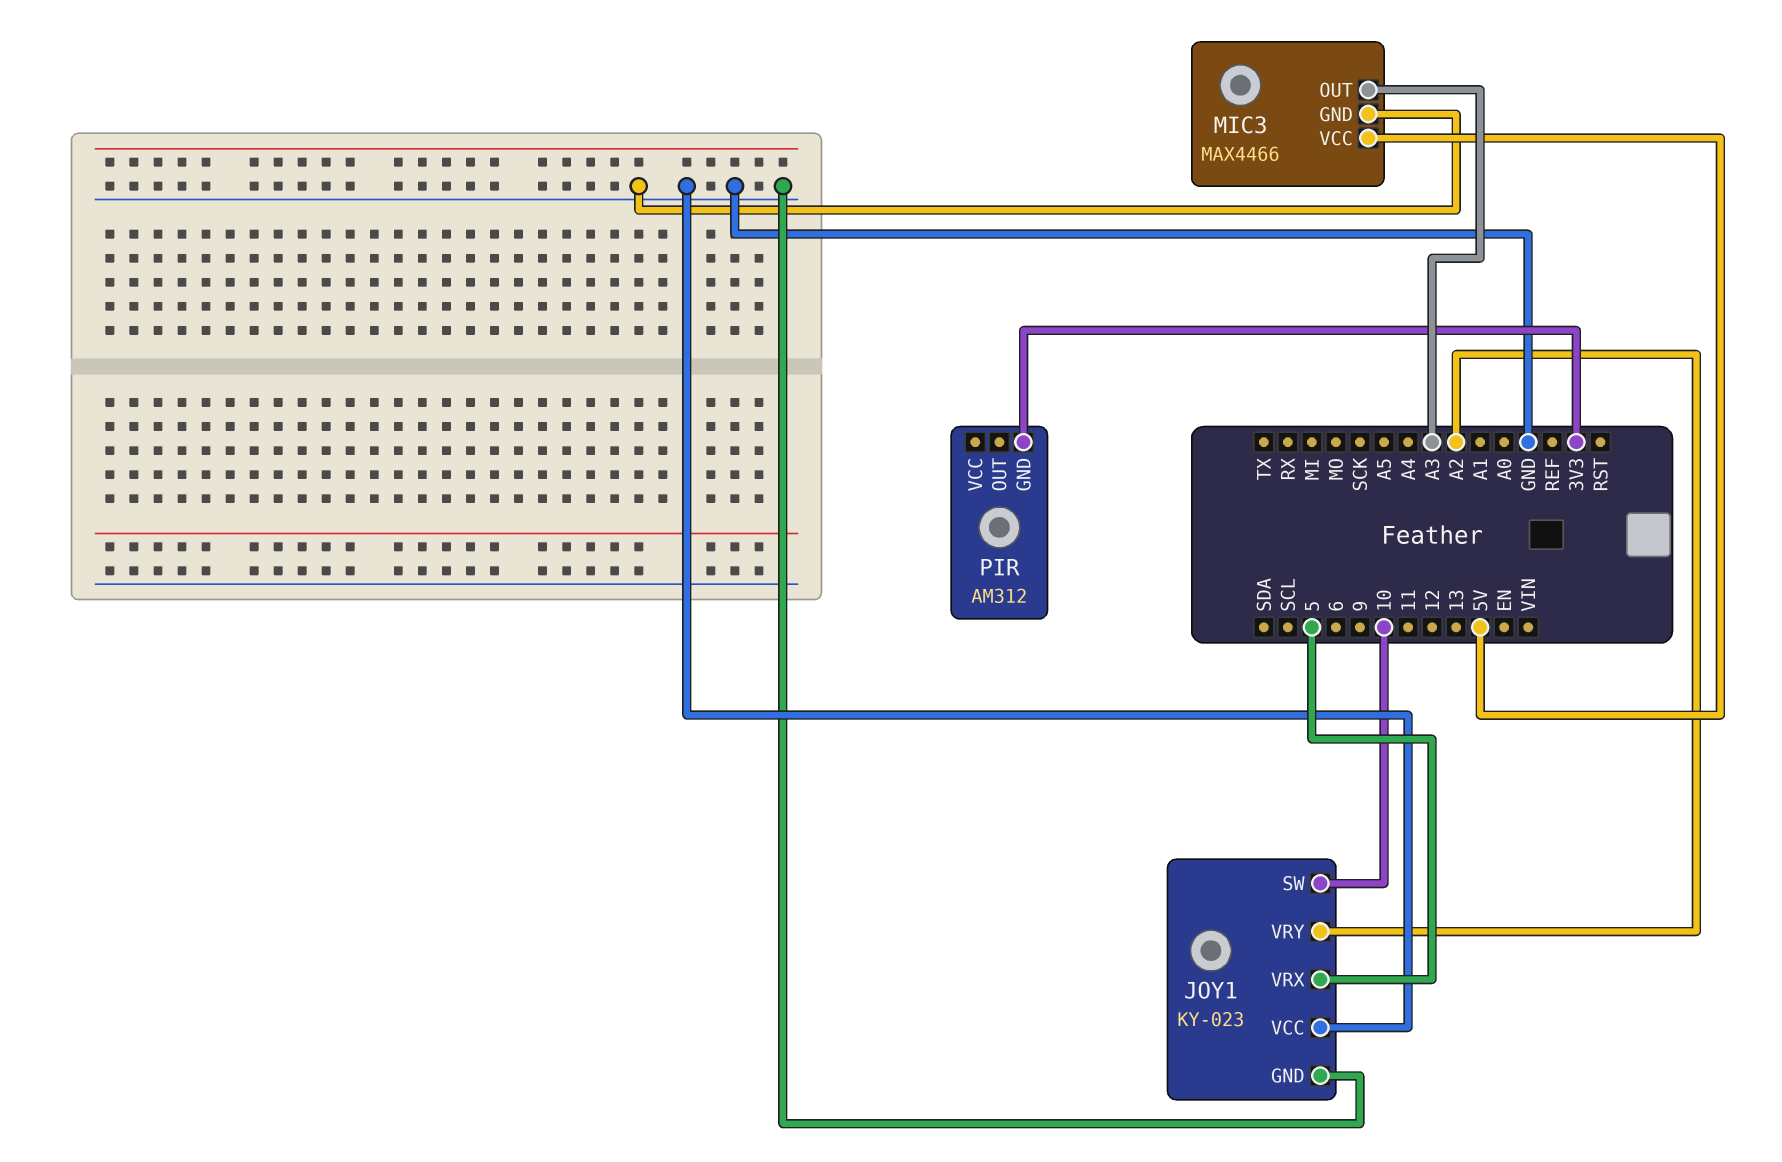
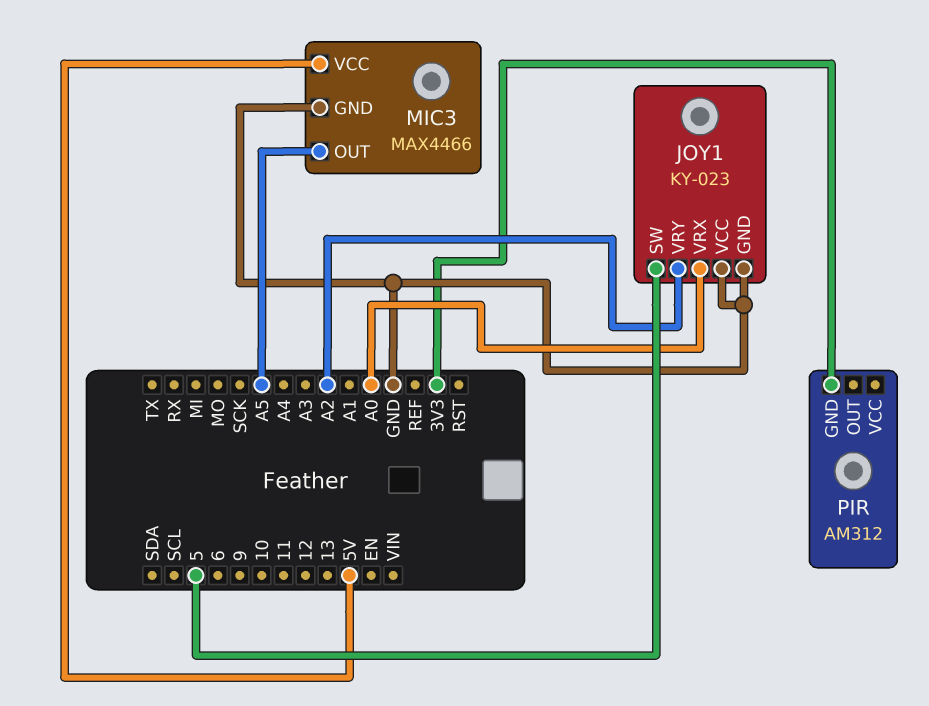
JOY1 pin SW: 10 -> 5
JOY1 pin VRX: 5 -> A0
MIC3 pin OUT: A3 -> A5

